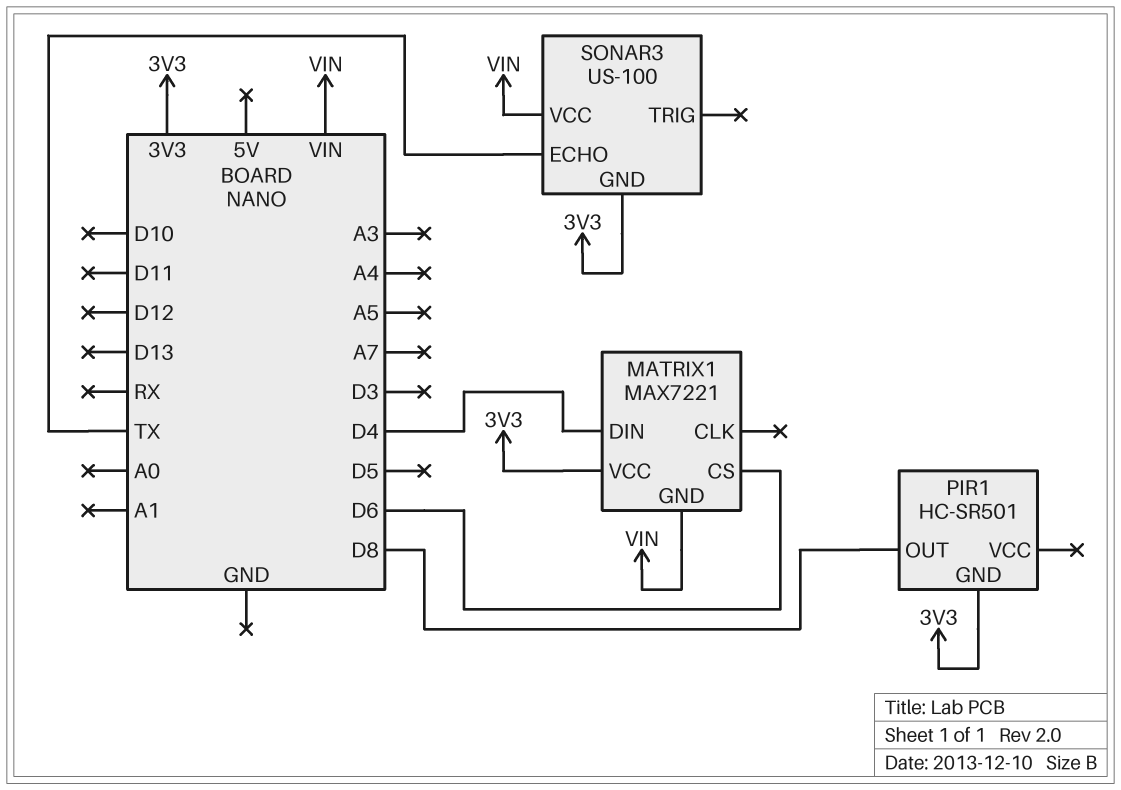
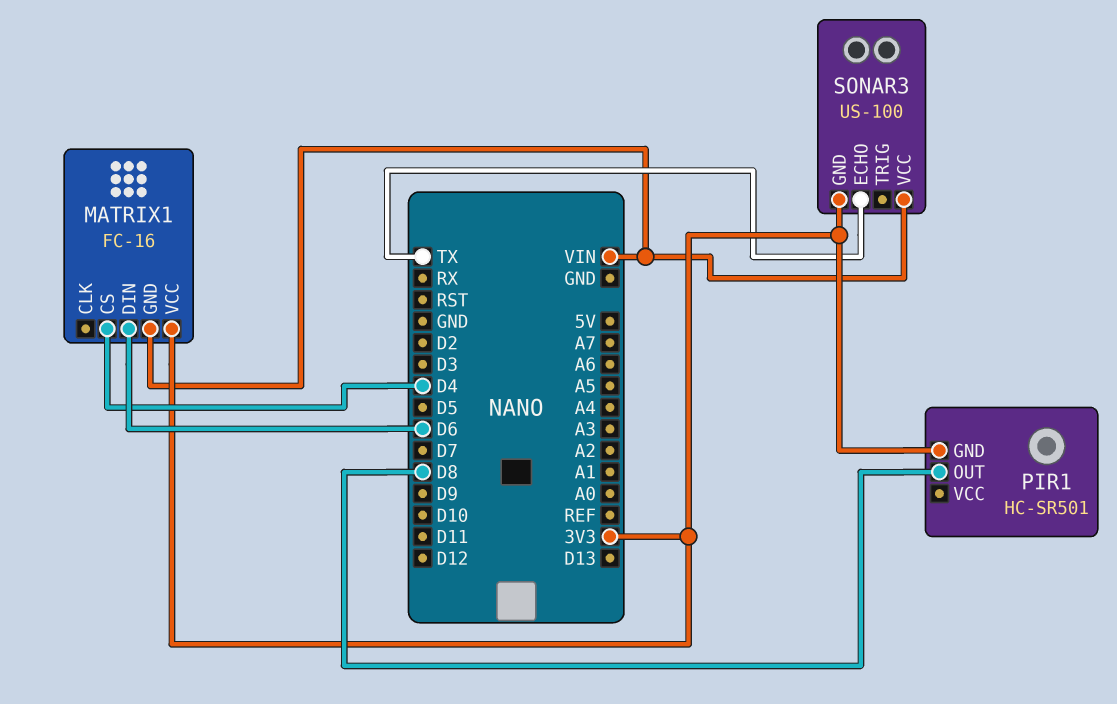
MATRIX1: MAX7221 -> FC-16
MATRIX1 pin CS: D6 -> D4
MATRIX1 pin DIN: D4 -> D6

